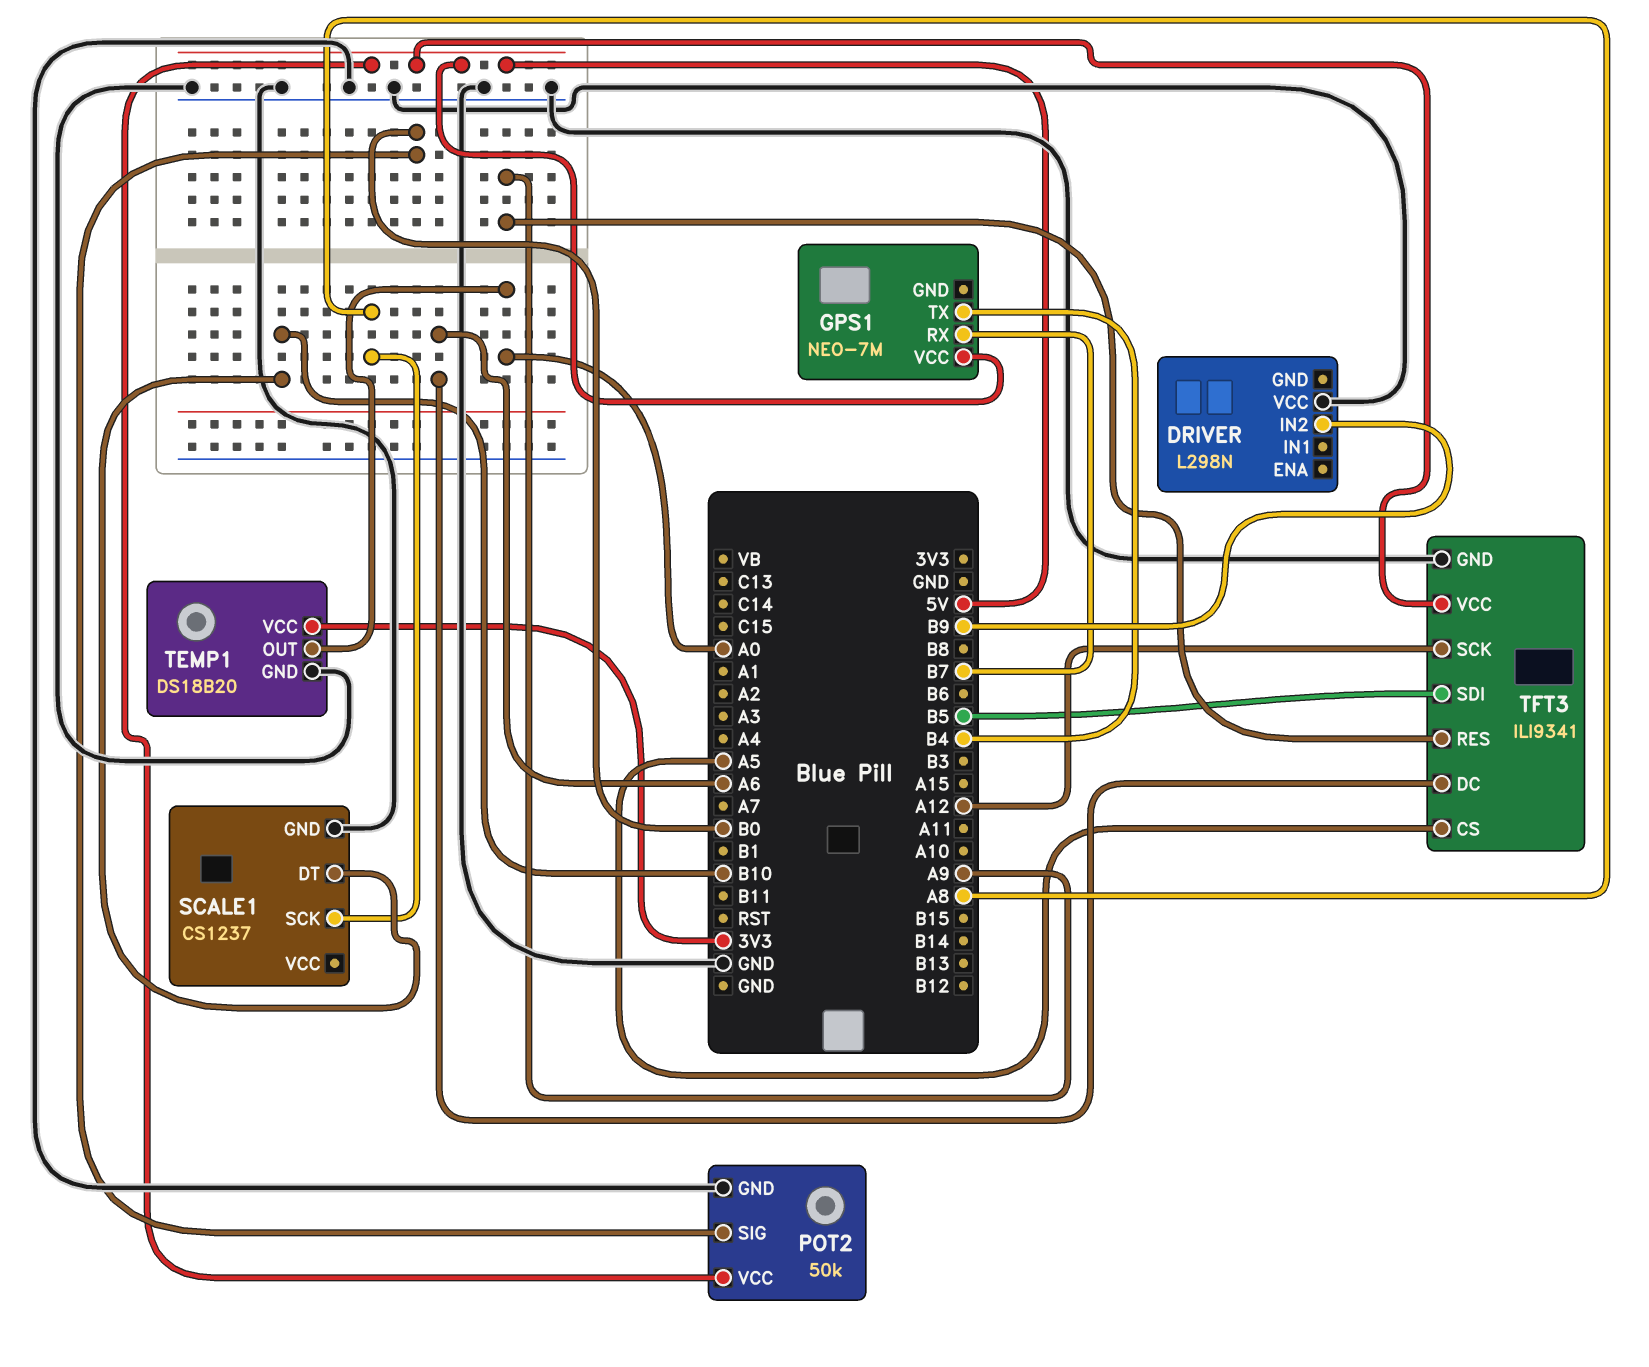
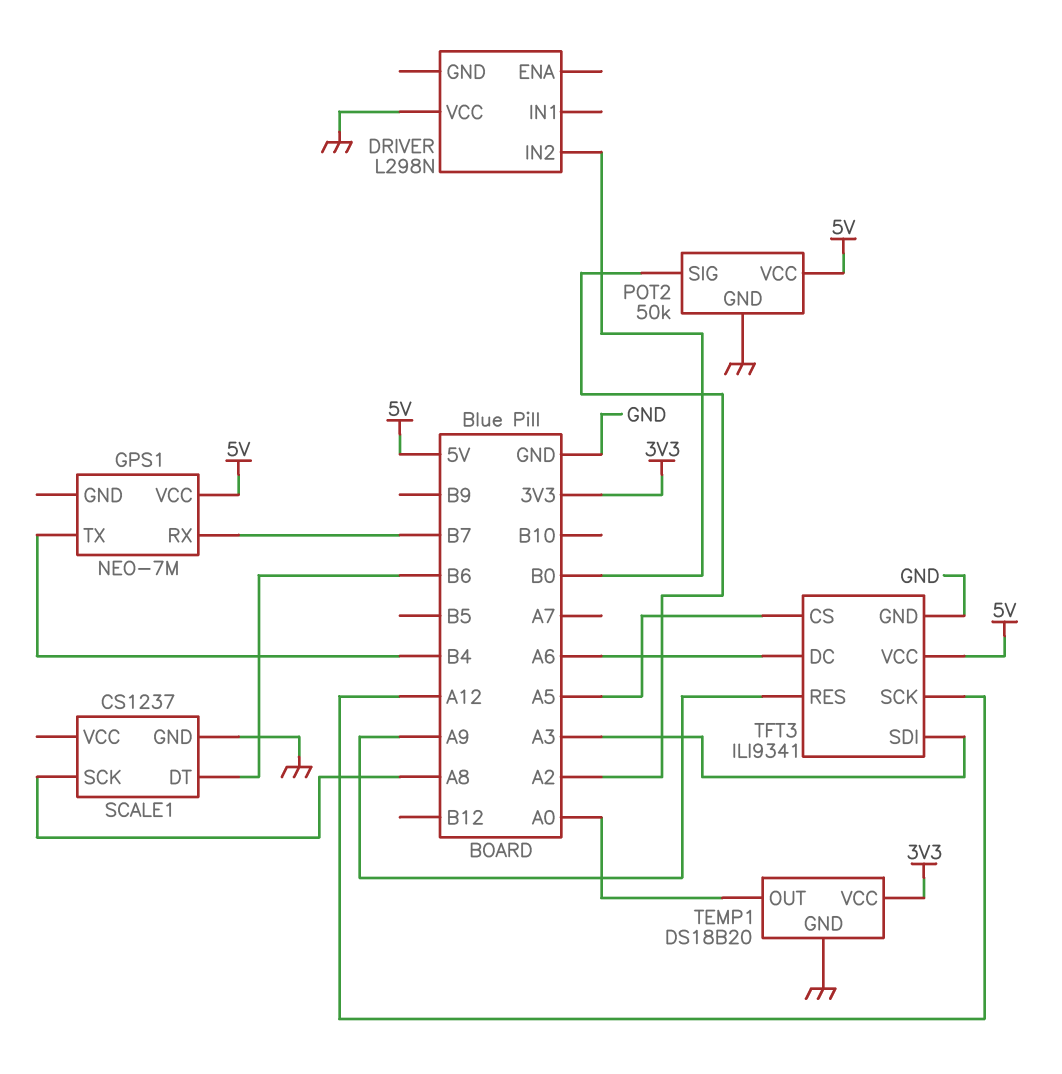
DRIVER pin IN2: B9 -> B0
POT2 pin SIG: B0 -> A2
SCALE1 pin DT: B10 -> B6
TFT3 pin SDI: B5 -> A3

